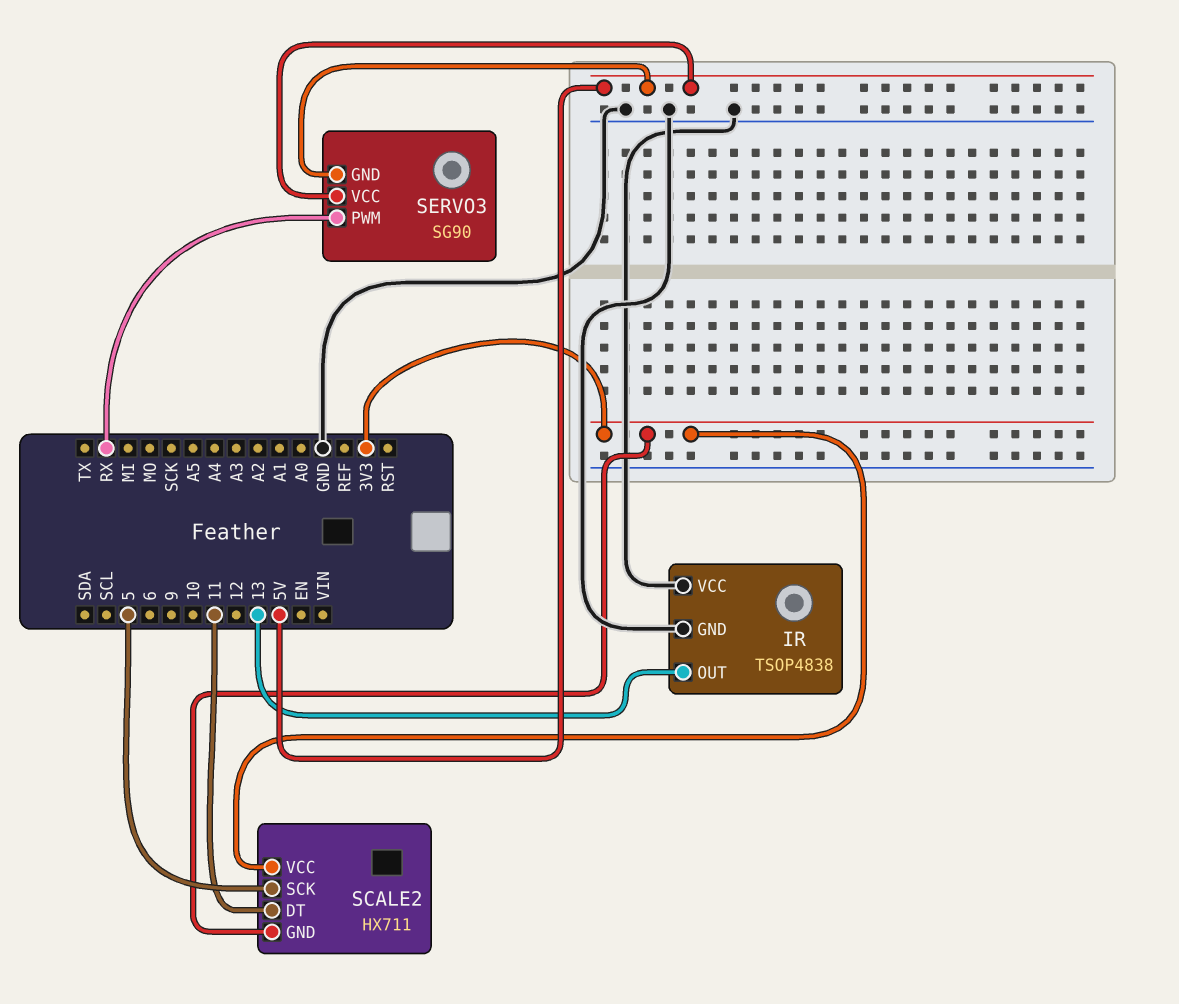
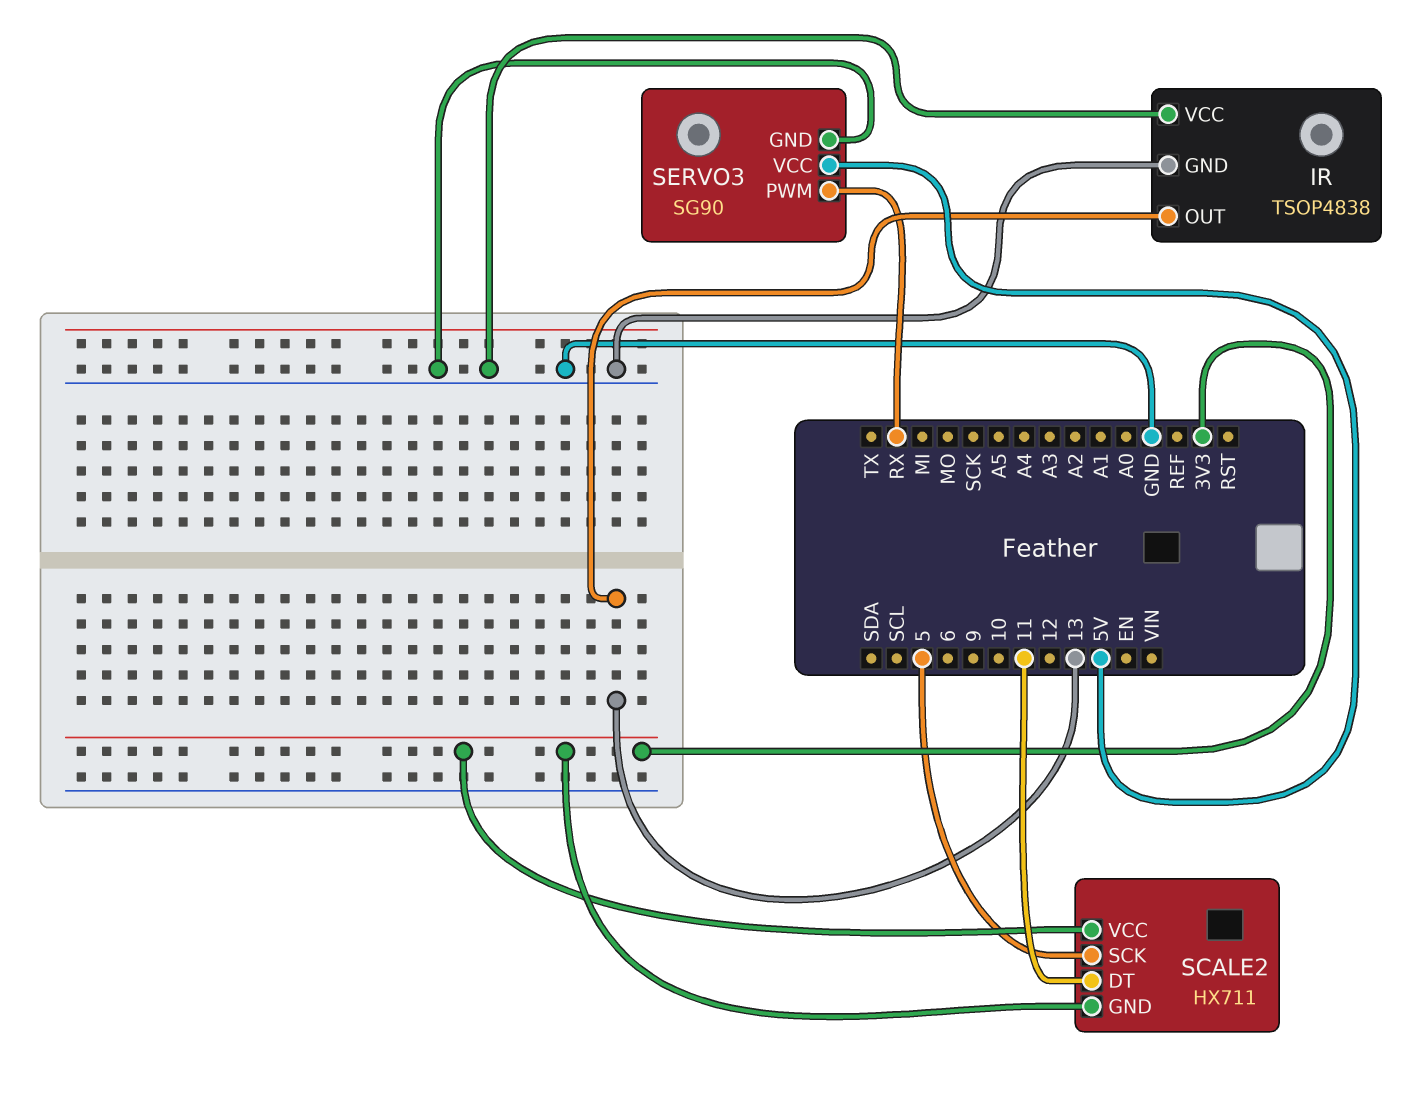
SERVO3 pin GND: 5V -> GND

